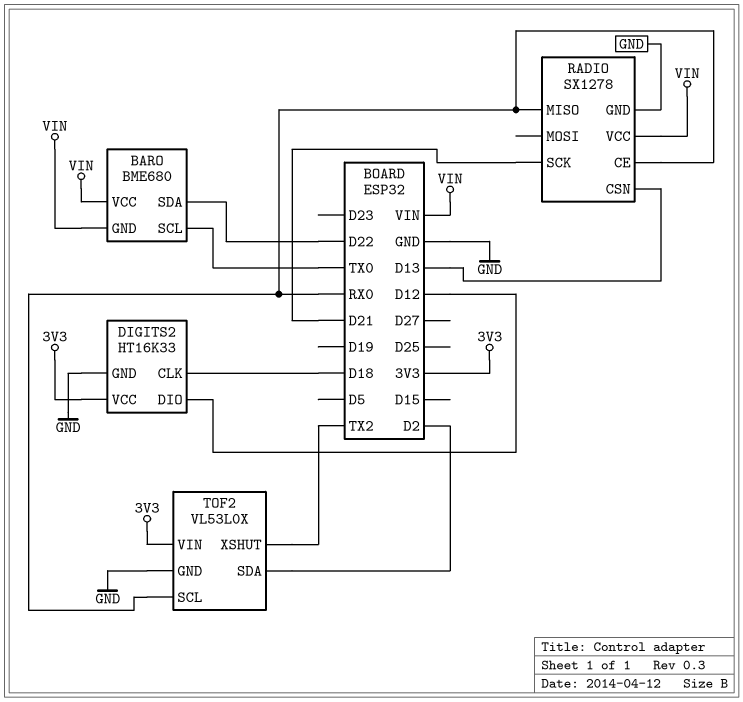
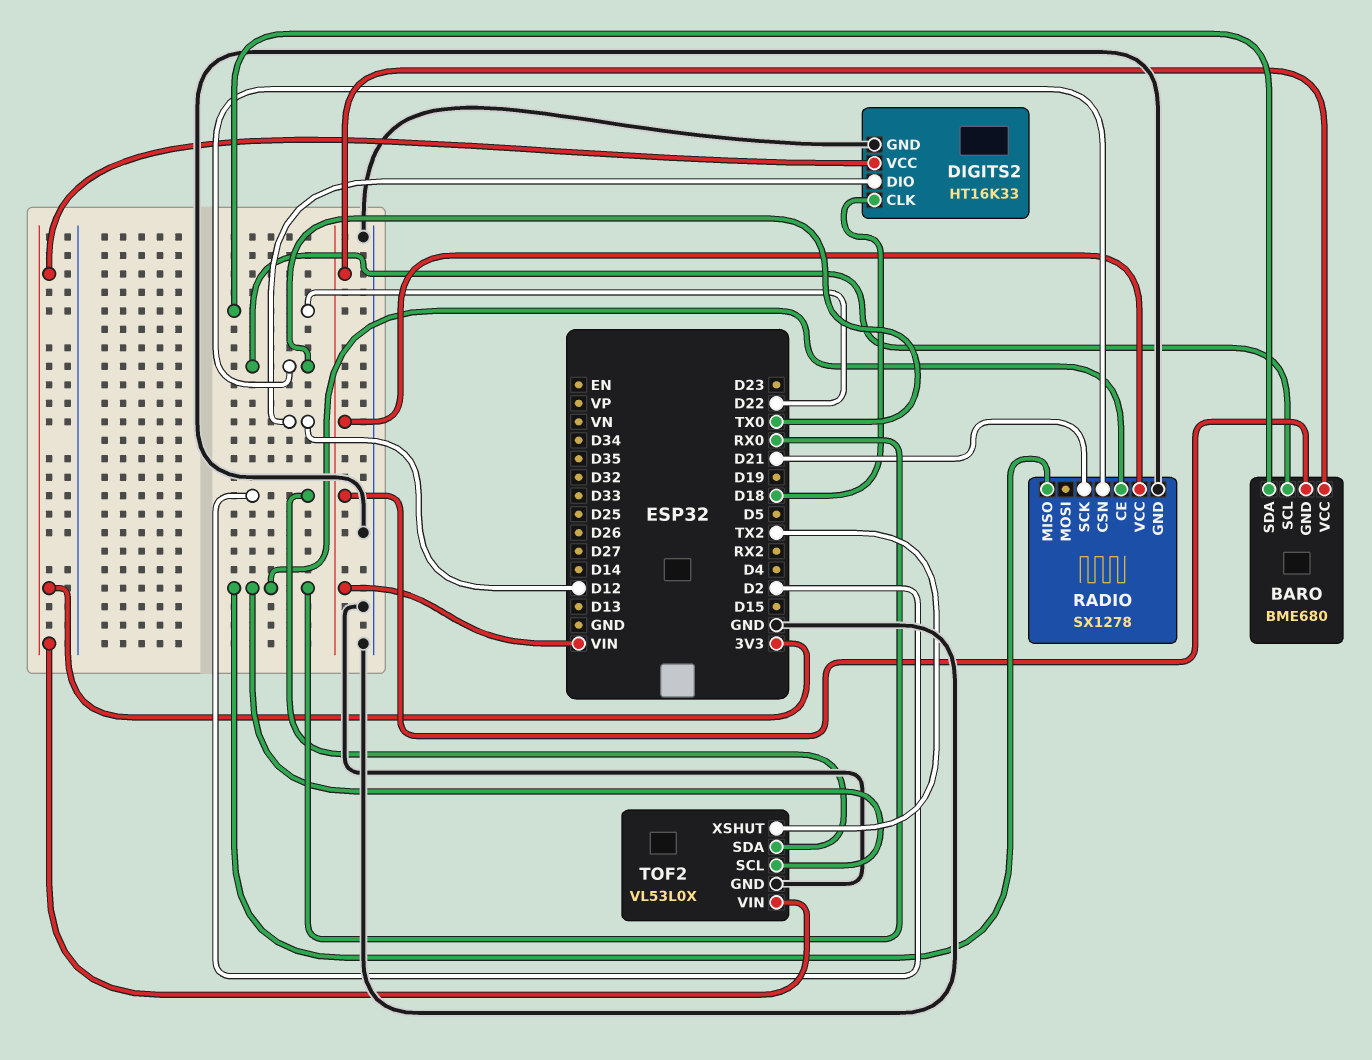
RADIO pin CSN: D13 -> TX0

